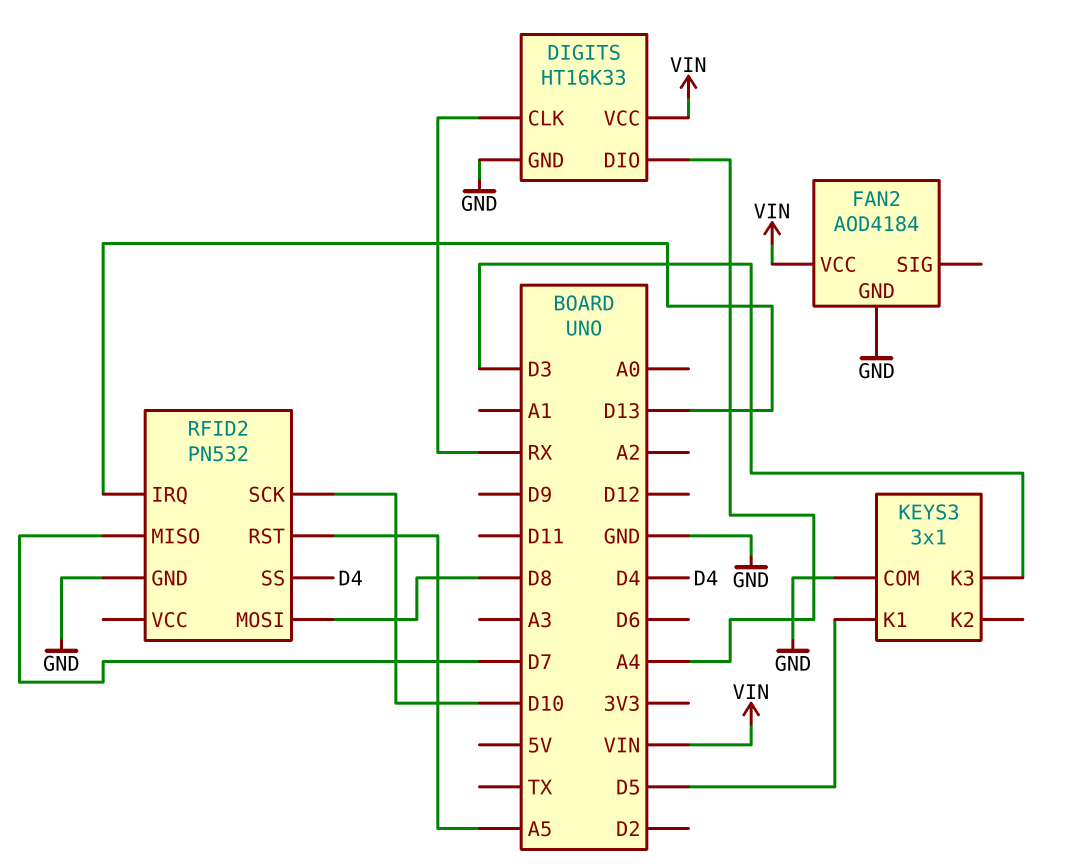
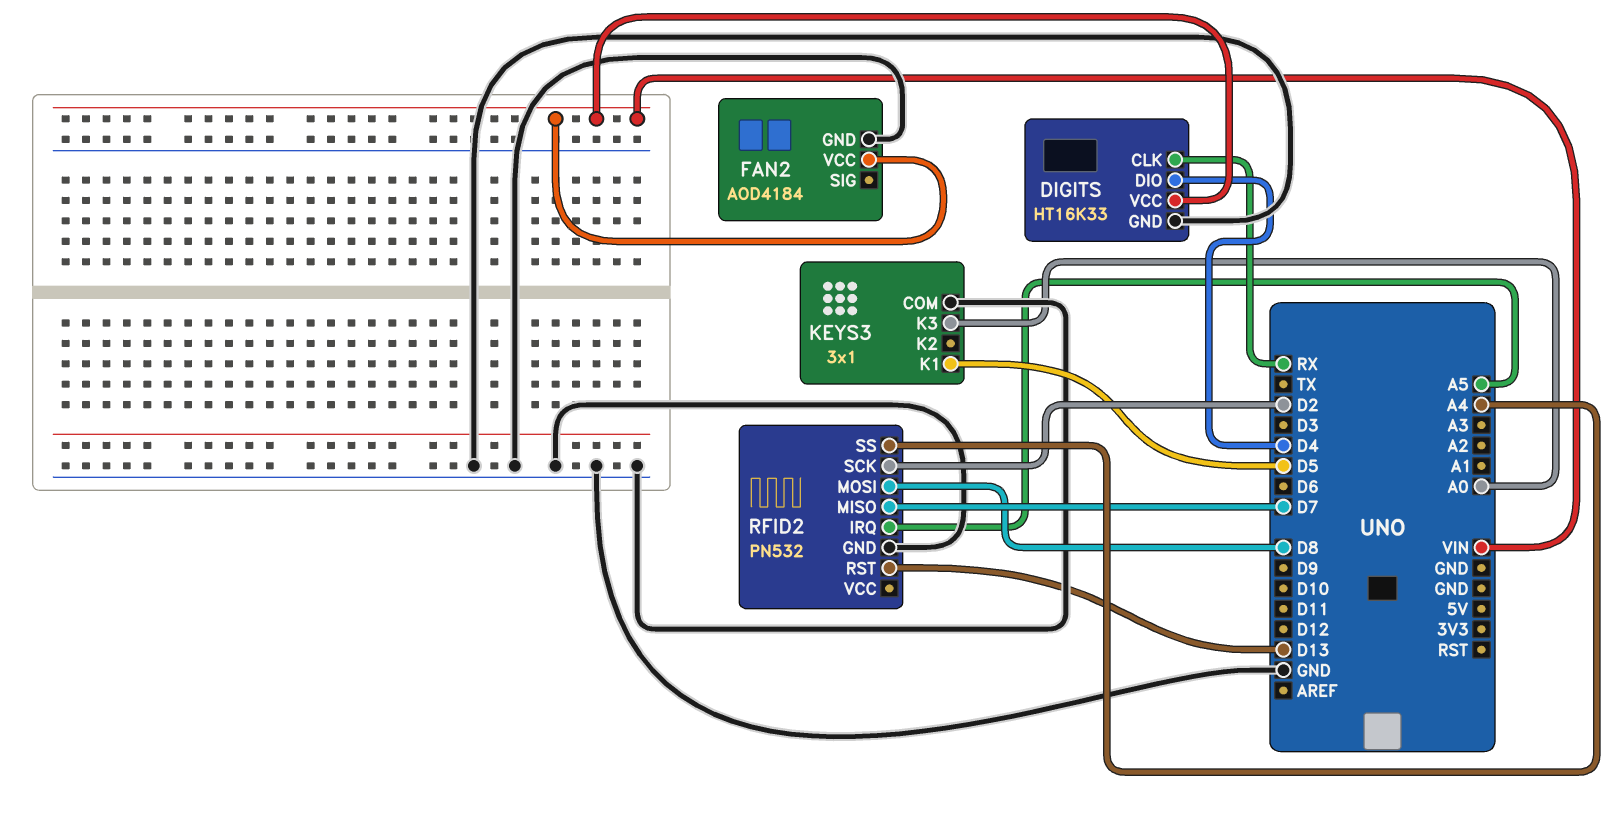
DIGITS pin DIO: A4 -> D4
KEYS3 pin K3: D3 -> A0
RFID2 pin IRQ: D13 -> A5
RFID2 pin RST: A5 -> D13
RFID2 pin SCK: D10 -> D2
RFID2 pin SS: D4 -> A4

